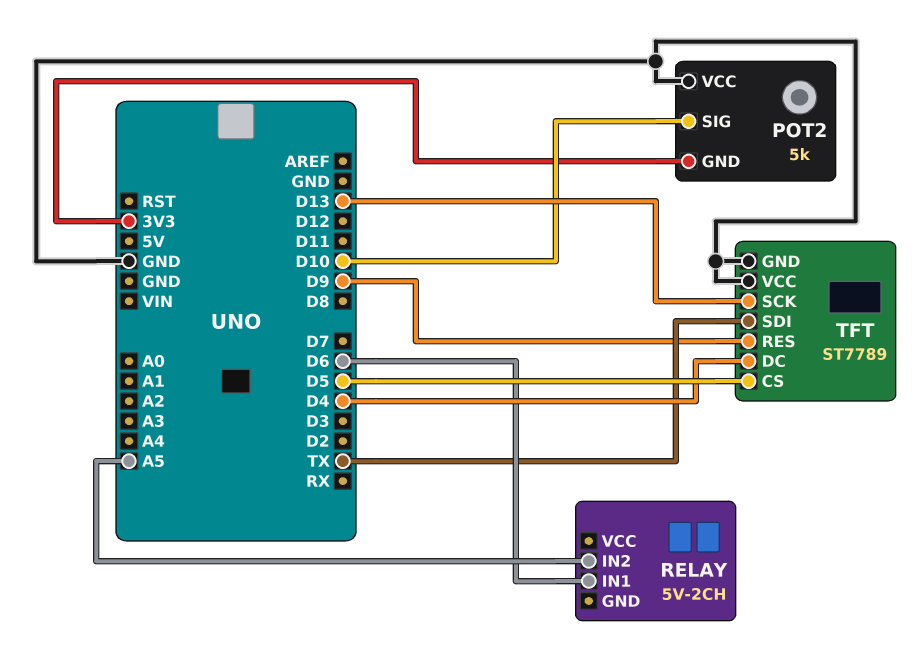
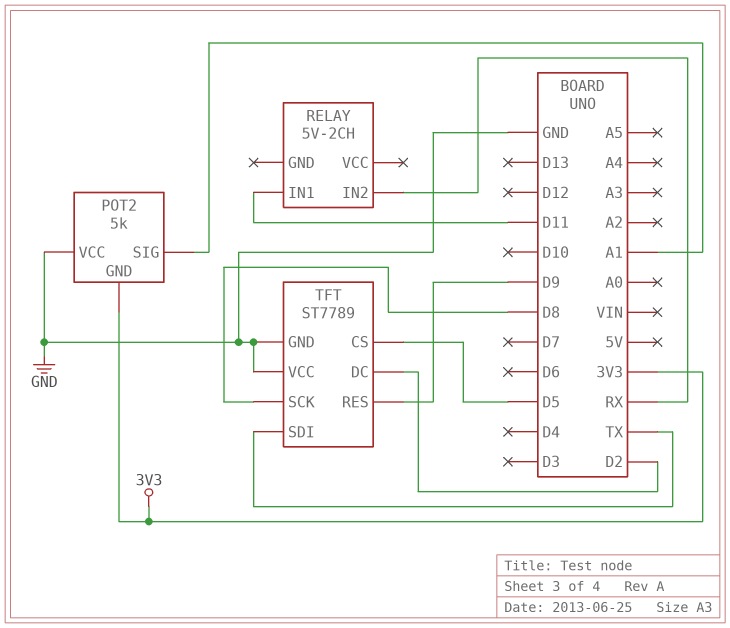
POT2 pin SIG: D10 -> A1
RELAY pin IN1: D6 -> D11
RELAY pin IN2: A5 -> RX
TFT pin DC: D4 -> D2
TFT pin SCK: D13 -> D8

